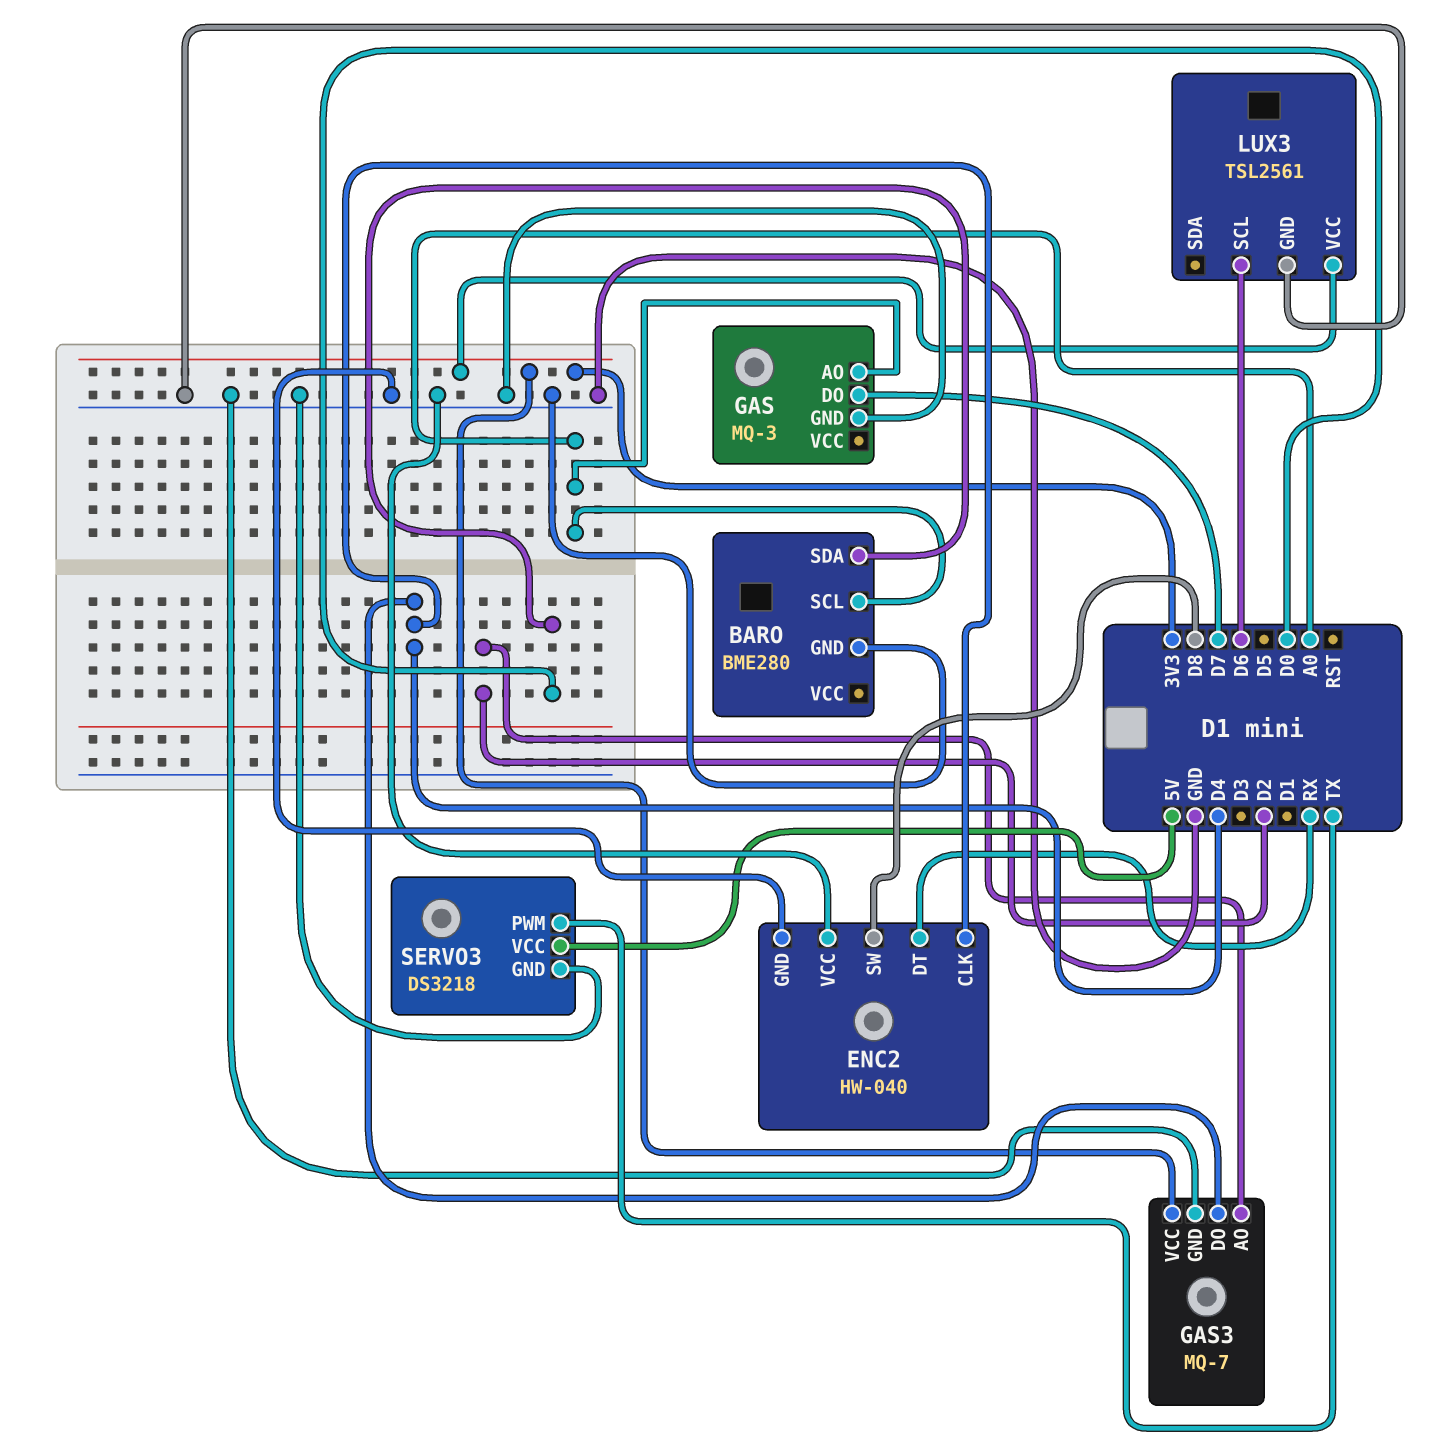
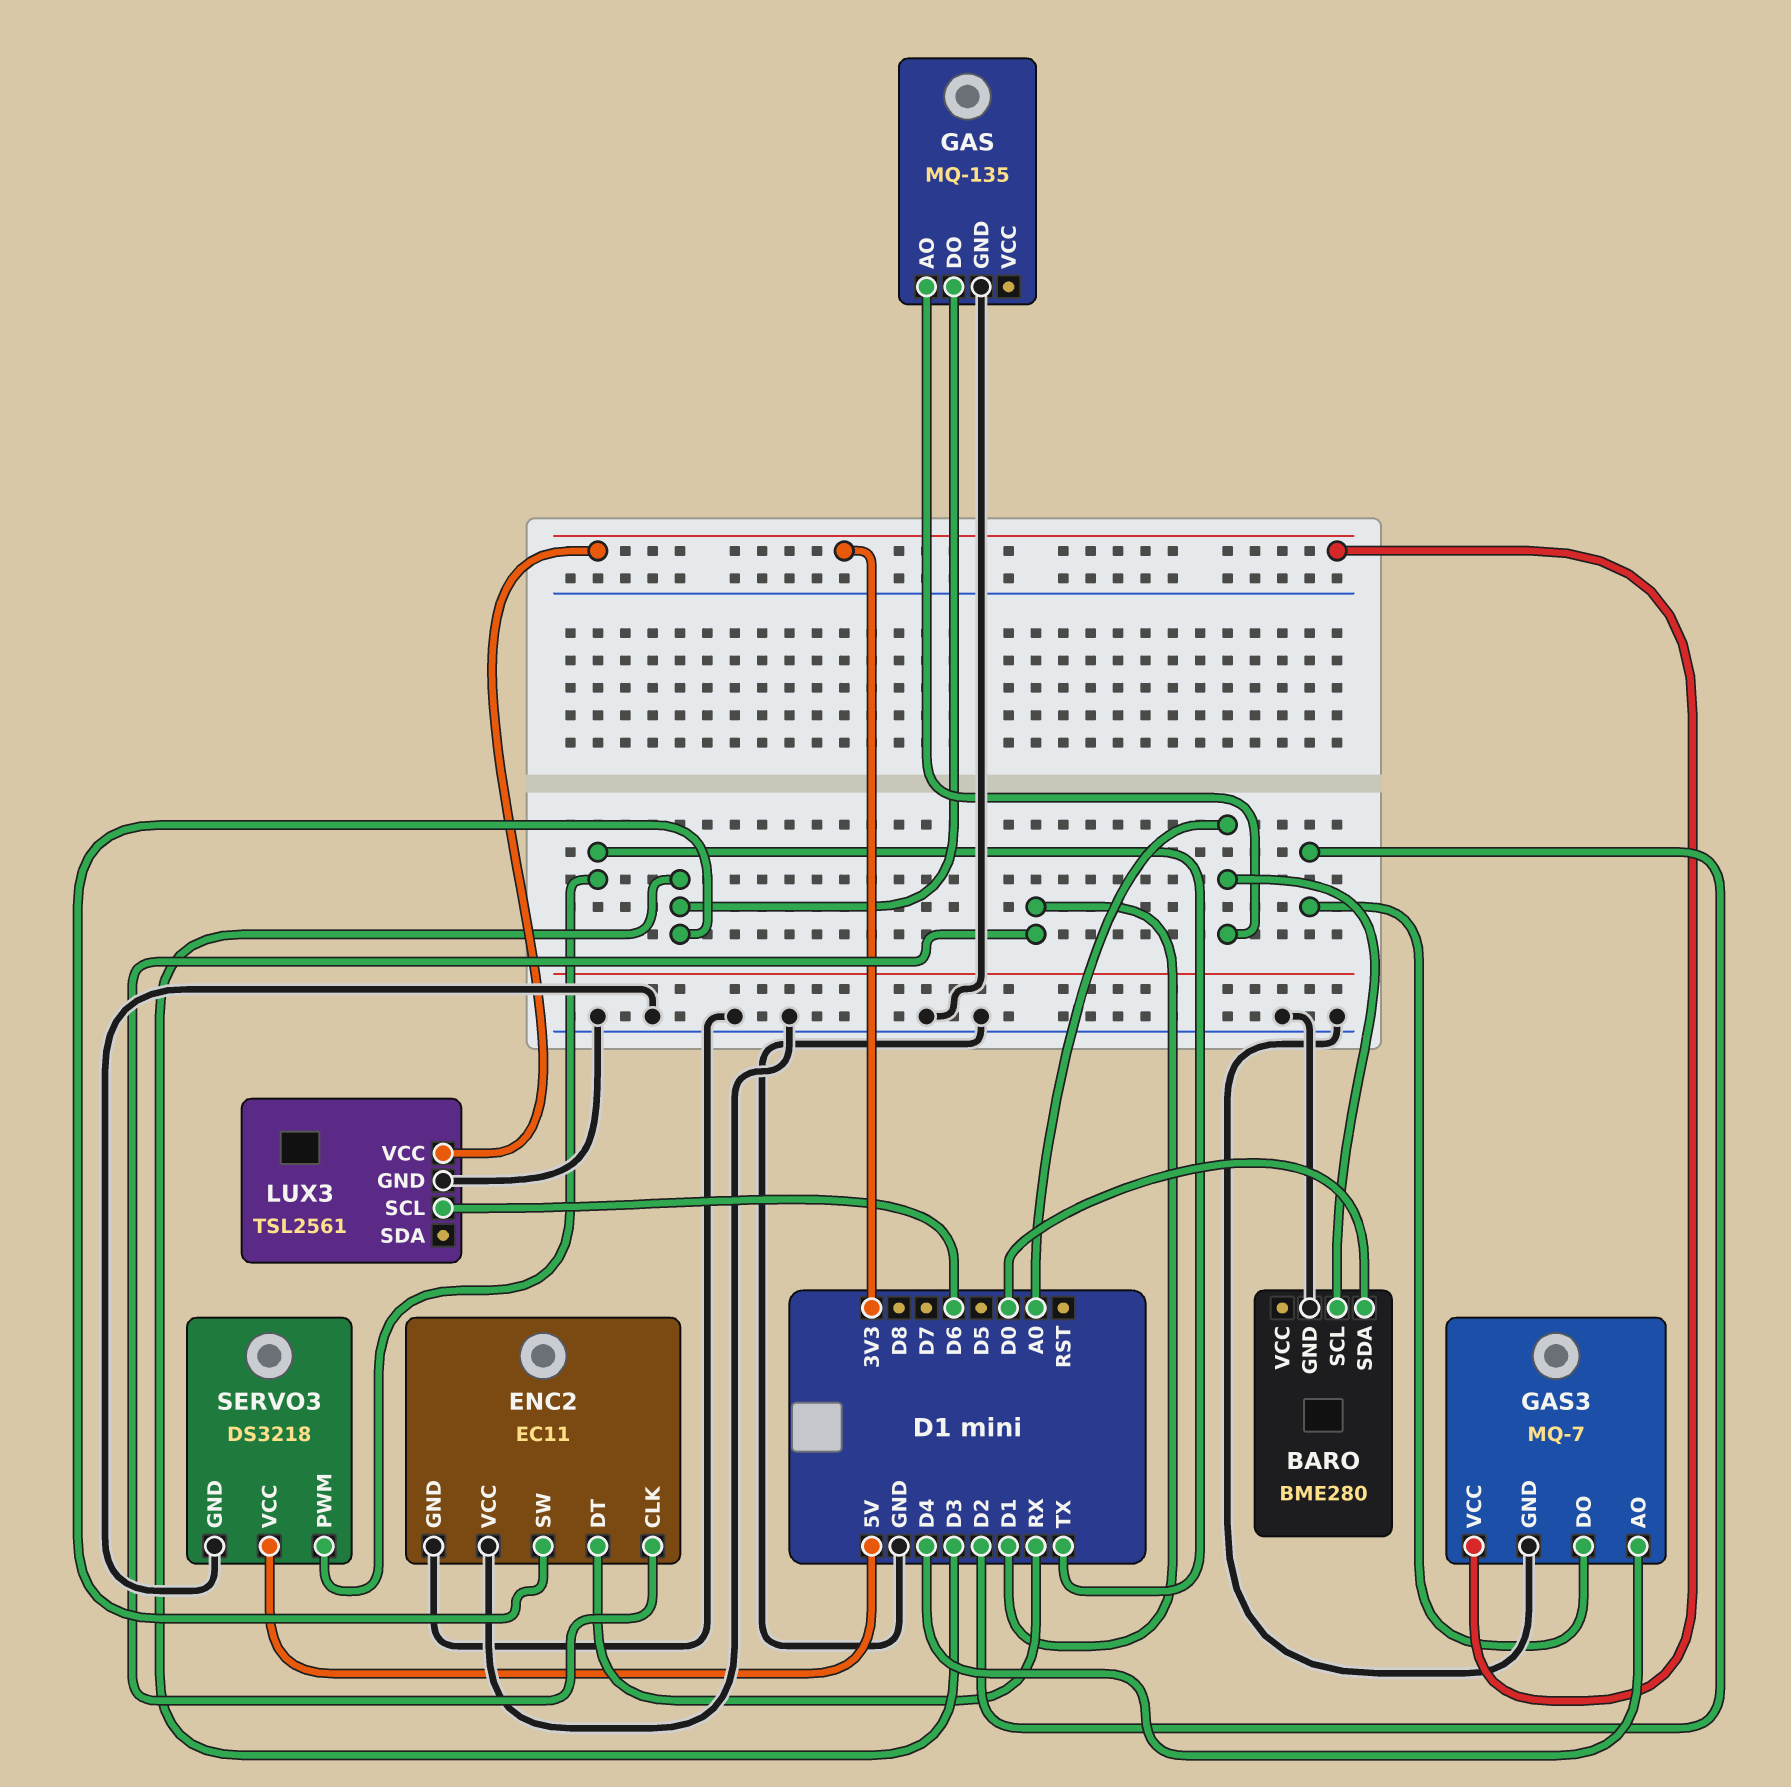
ENC2: HW-040 -> EC11
ENC2 pin CLK: D4 -> D1
ENC2 pin SW: D8 -> D3
GAS: MQ-3 -> MQ-135
GAS pin DO: D7 -> D3
GAS3 pin AO: D2 -> D4
GAS3 pin DO: D4 -> D2

